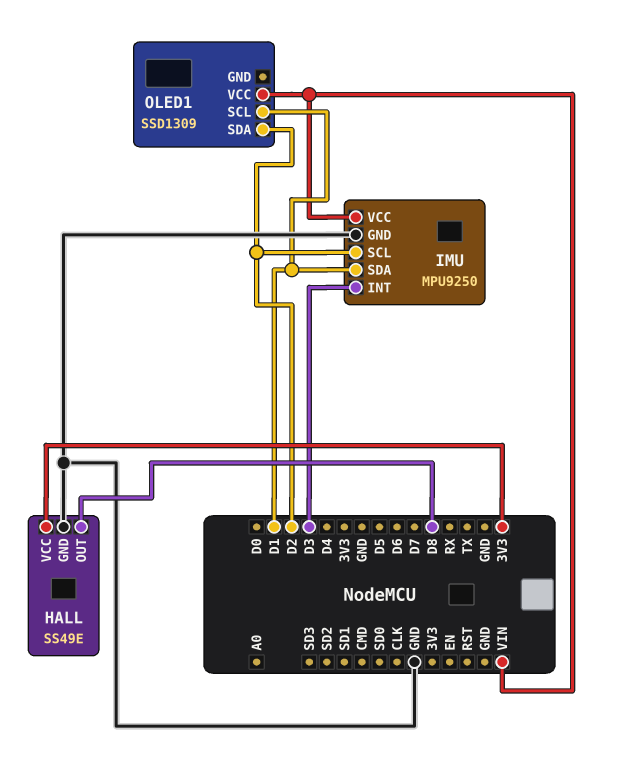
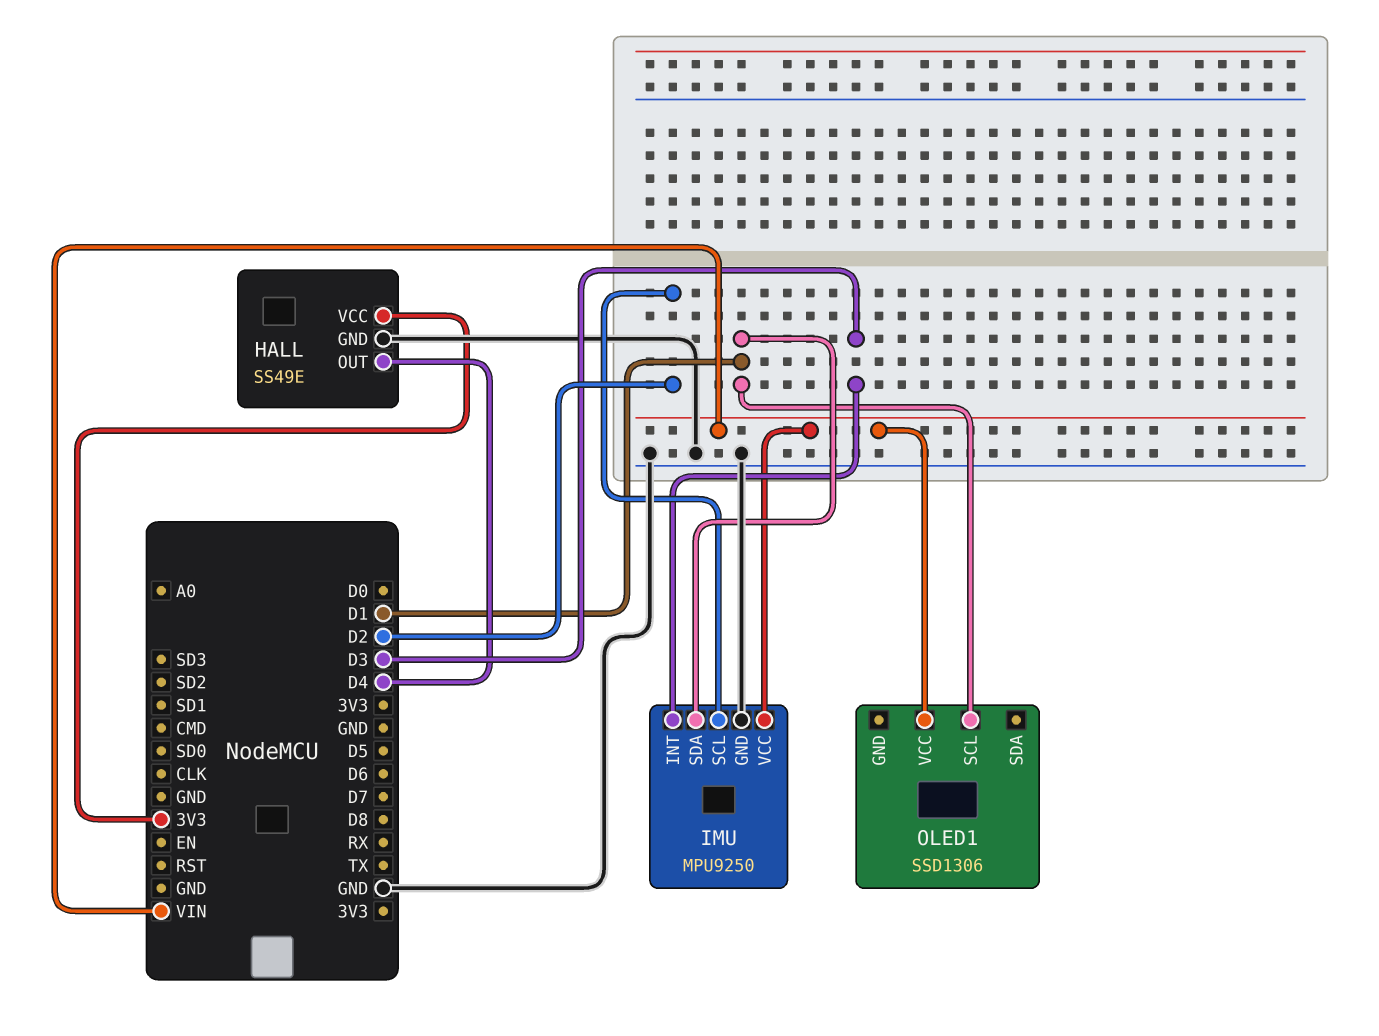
HALL pin OUT: D8 -> D4
OLED1: SSD1309 -> SSD1306
OLED1 pin SDA: D2 -> none

